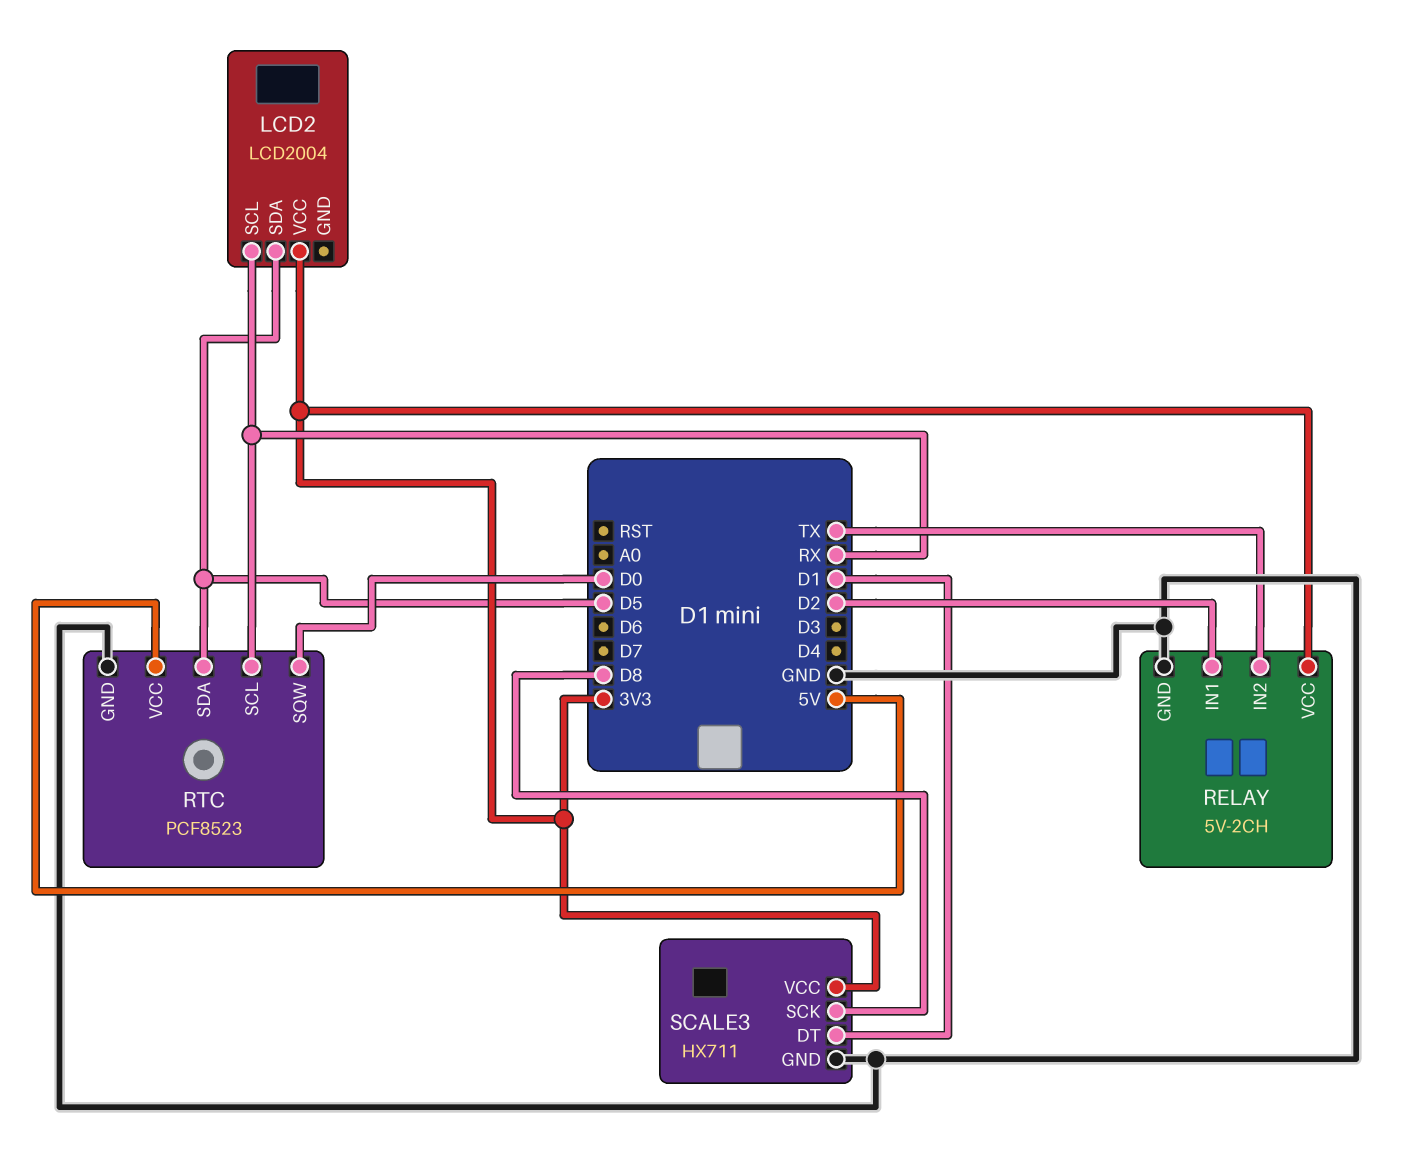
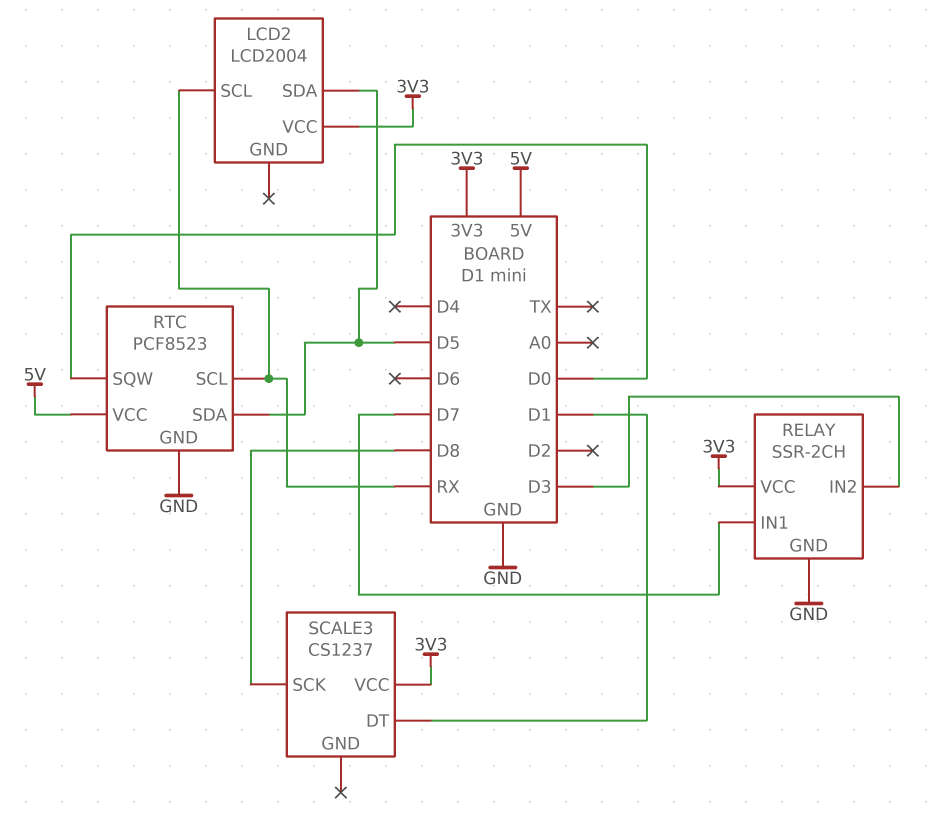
RELAY: 5V-2CH -> SSR-2CH
RELAY pin IN1: D2 -> D7
RELAY pin IN2: TX -> D3
SCALE3: HX711 -> CS1237
SCALE3 pin GND: GND -> none

